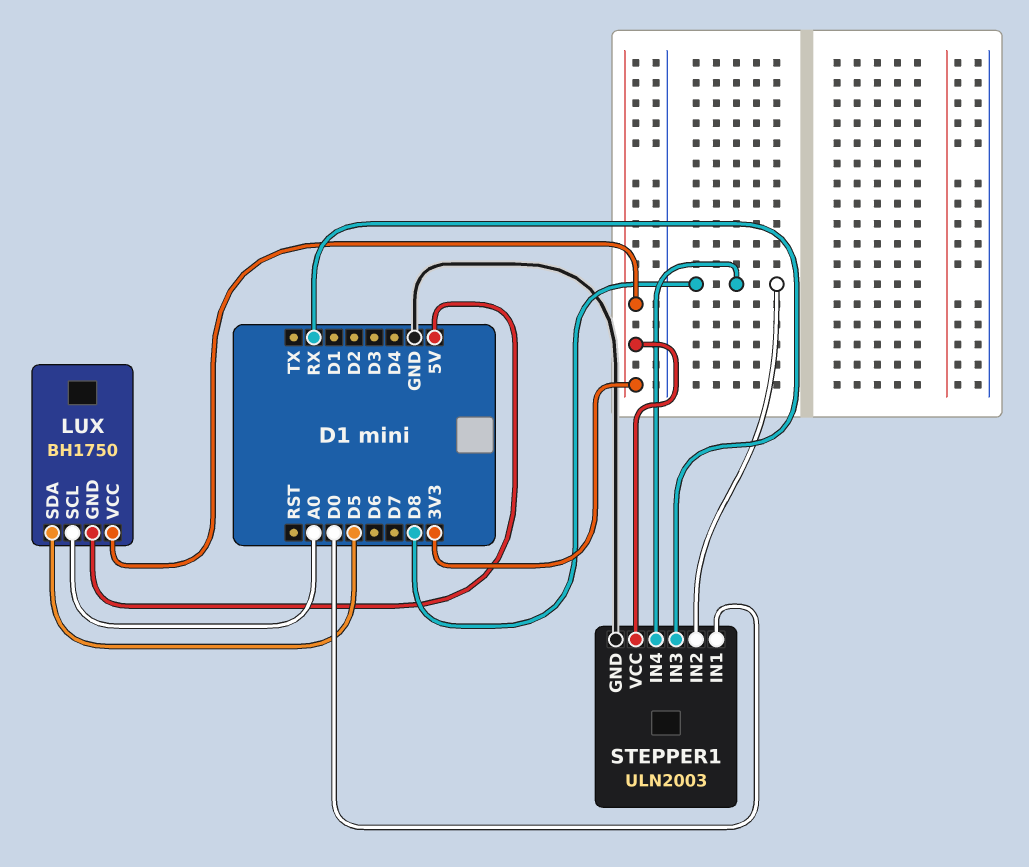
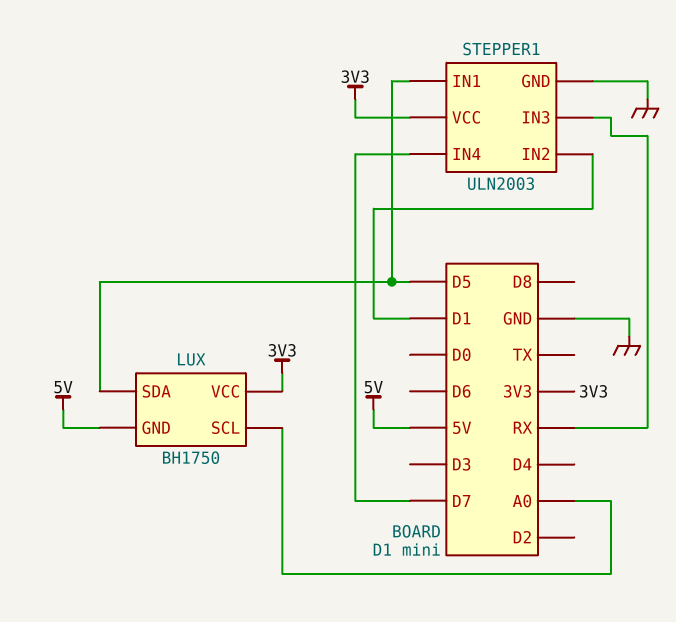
STEPPER1 pin IN1: D0 -> D5
STEPPER1 pin IN2: D8 -> D1
STEPPER1 pin IN4: D8 -> D7

